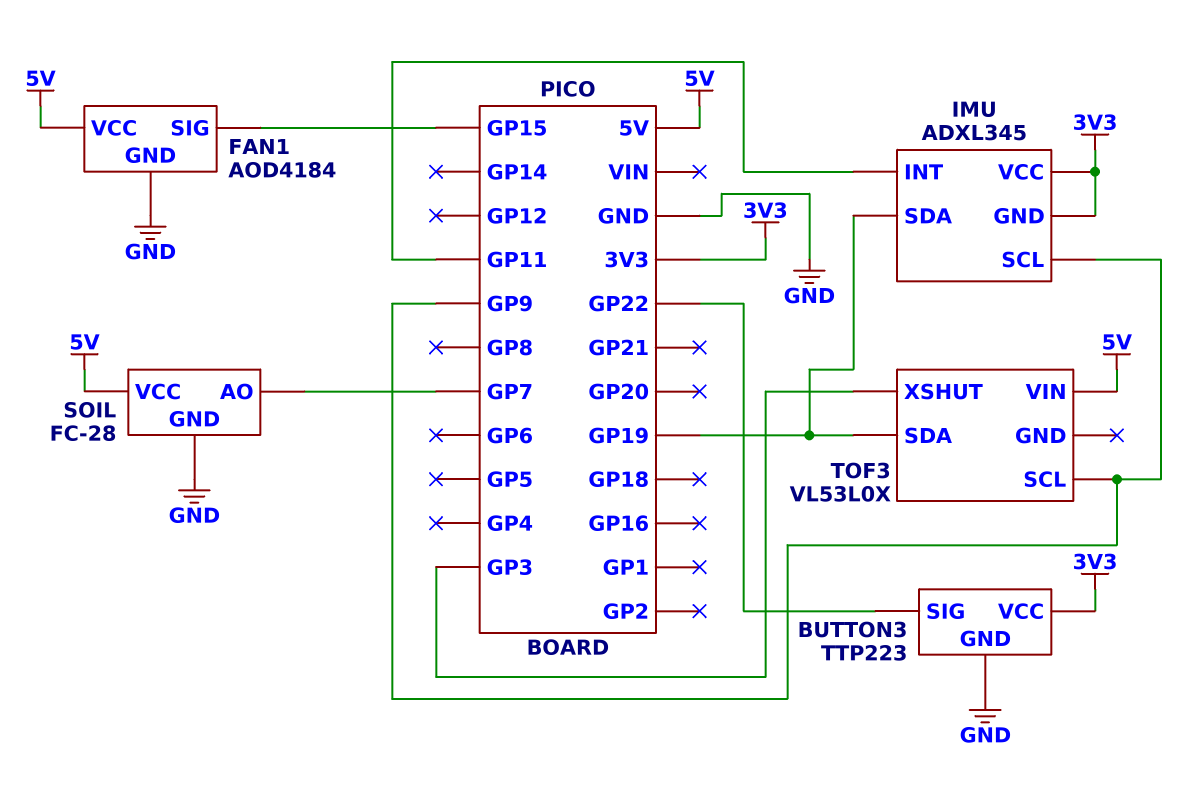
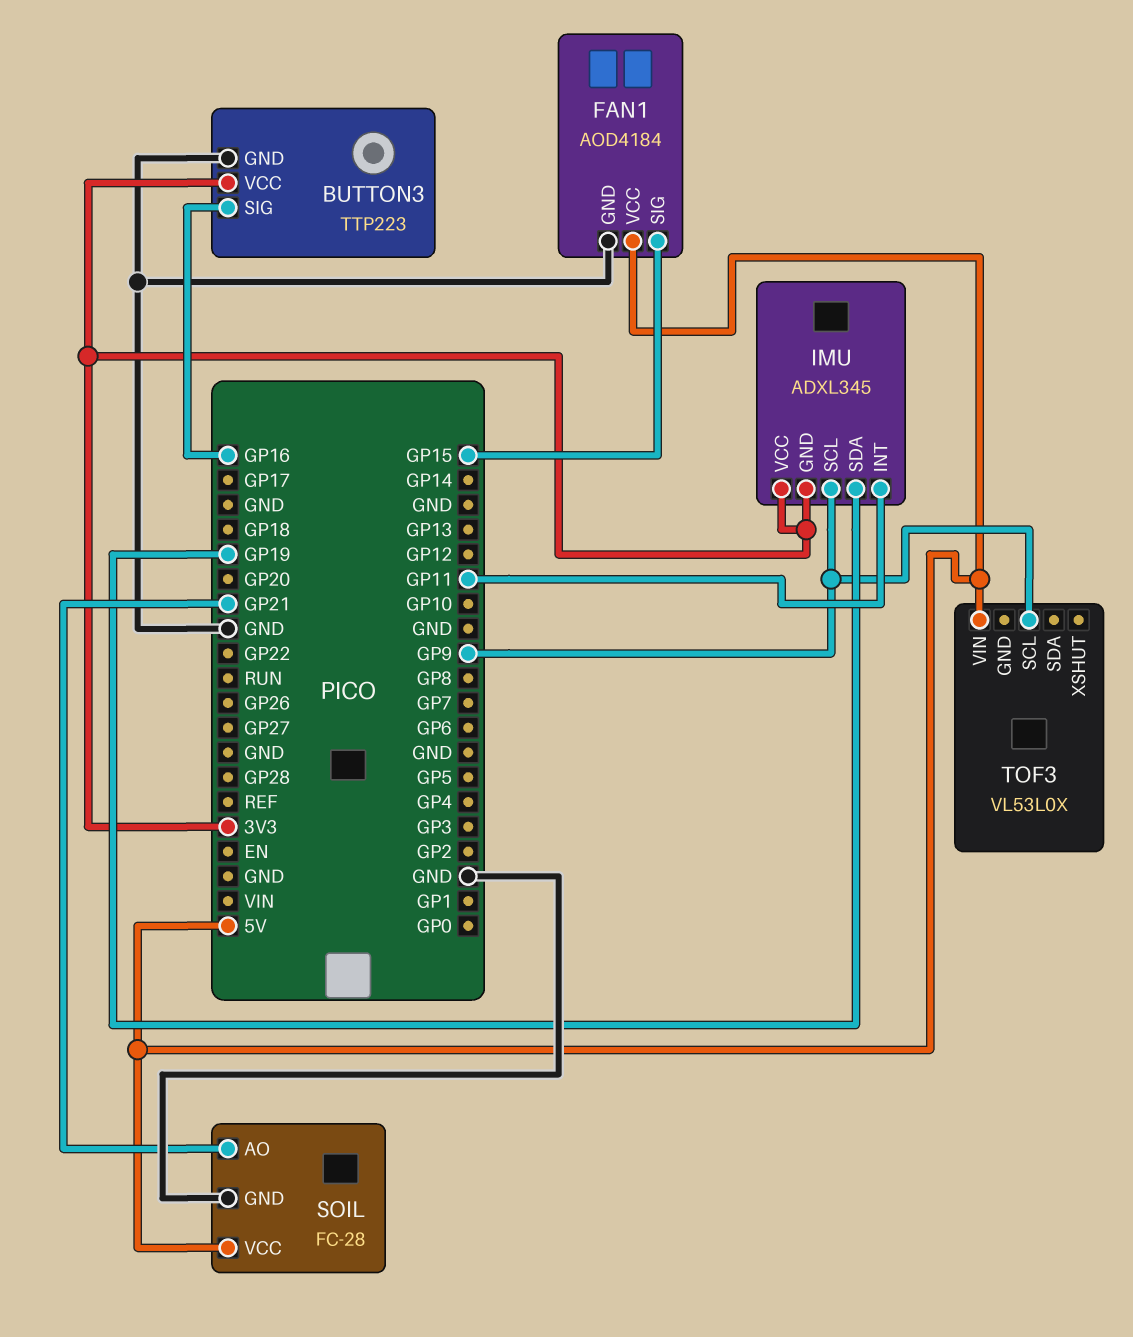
BUTTON3 pin SIG: GP22 -> GP16
SOIL pin AO: GP7 -> GP21
TOF3 pin SDA: GP19 -> none
TOF3 pin XSHUT: GP3 -> none

